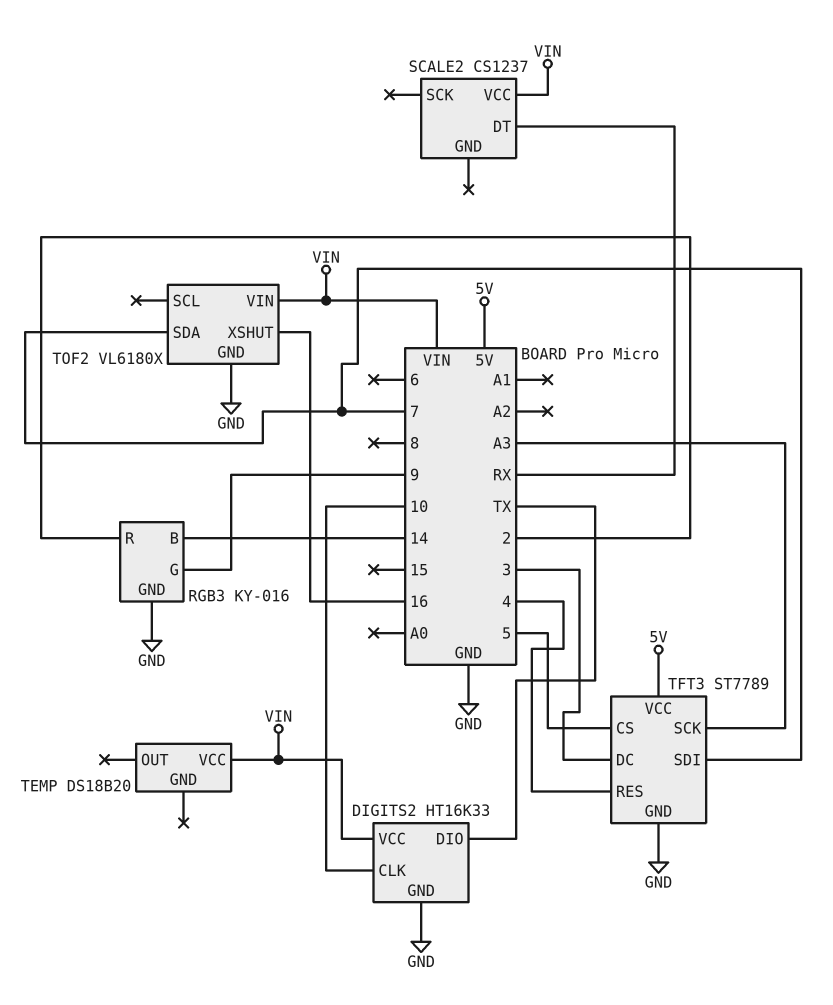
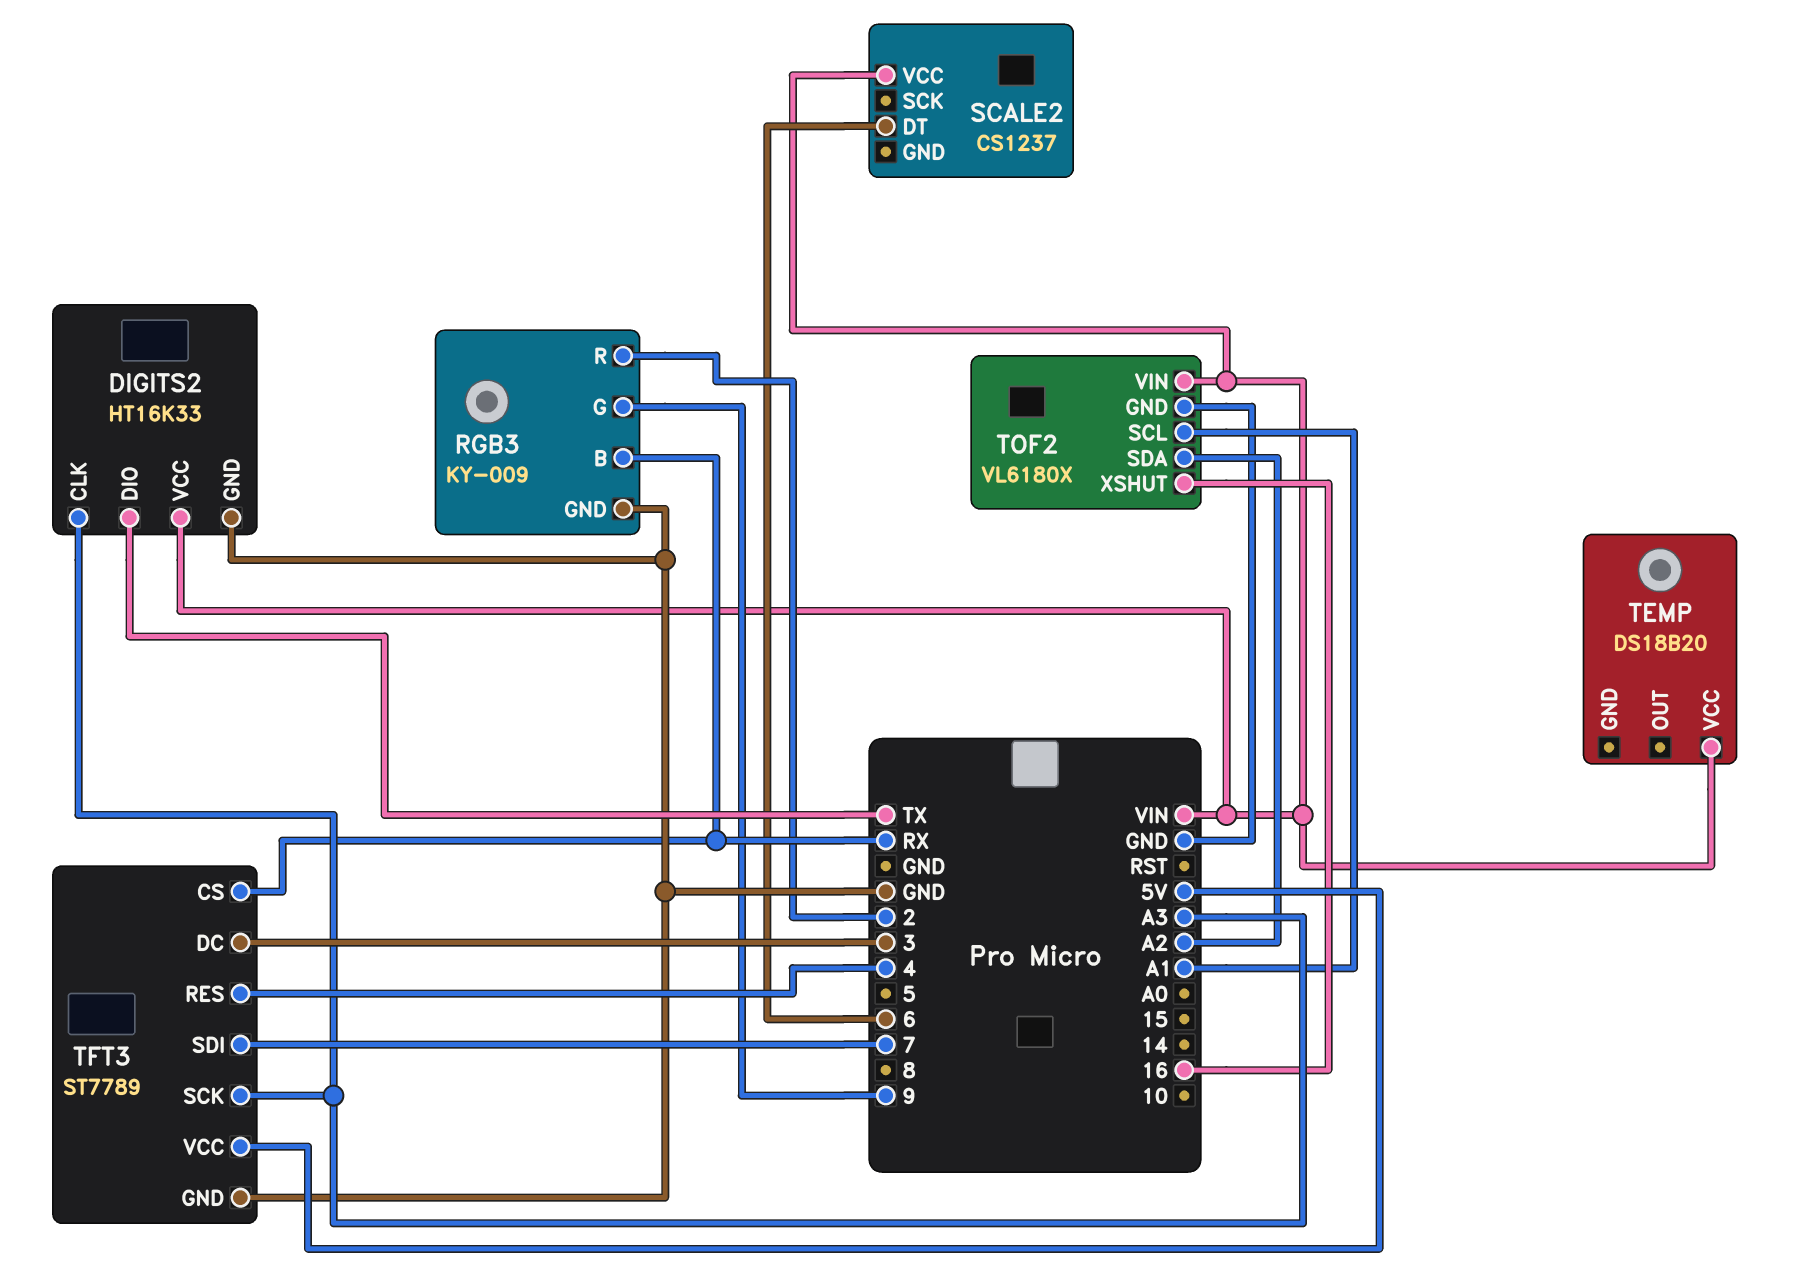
DIGITS2 pin CLK: 10 -> A3
RGB3: KY-016 -> KY-009
RGB3 pin B: 14 -> RX
SCALE2 pin DT: RX -> 6
TFT3 pin CS: 5 -> RX
TOF2 pin SCL: none -> A1
TOF2 pin SDA: 7 -> A2

